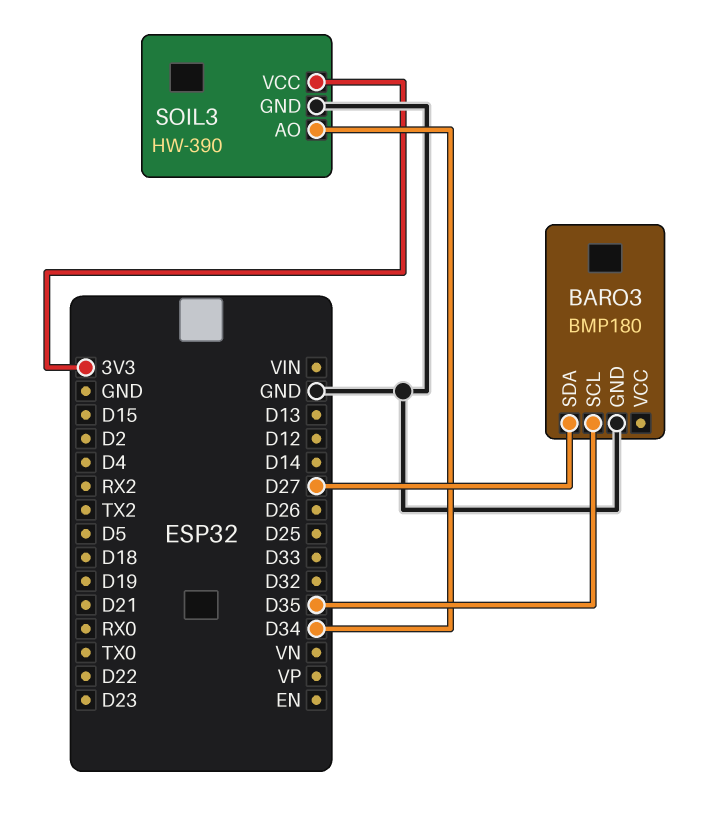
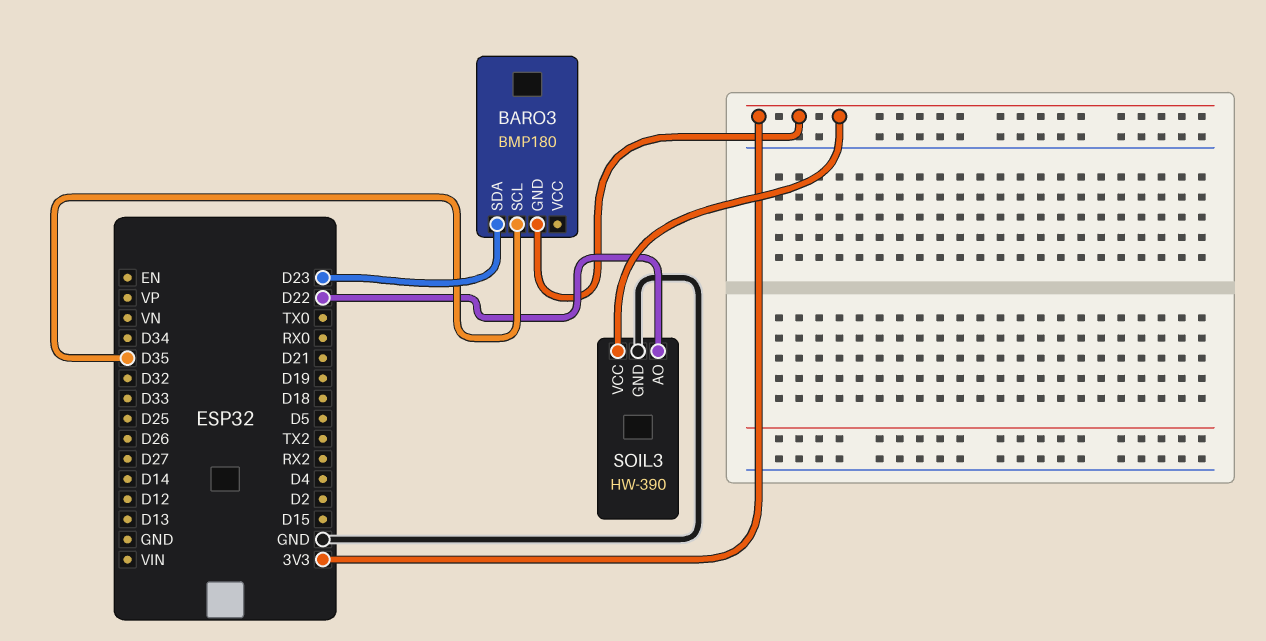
BARO3 pin GND: GND -> 3V3
BARO3 pin SDA: D27 -> D23
SOIL3 pin AO: D34 -> D22

